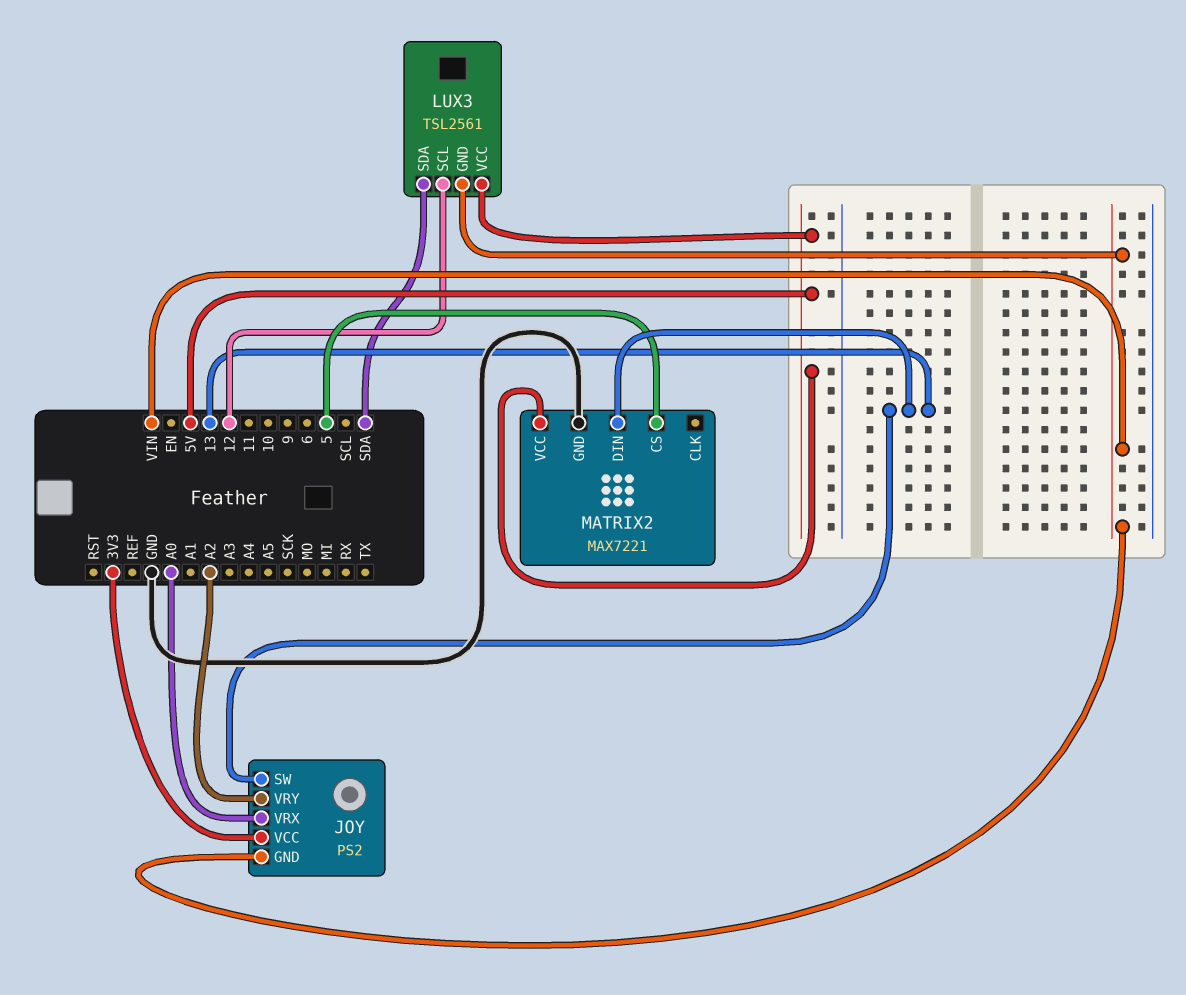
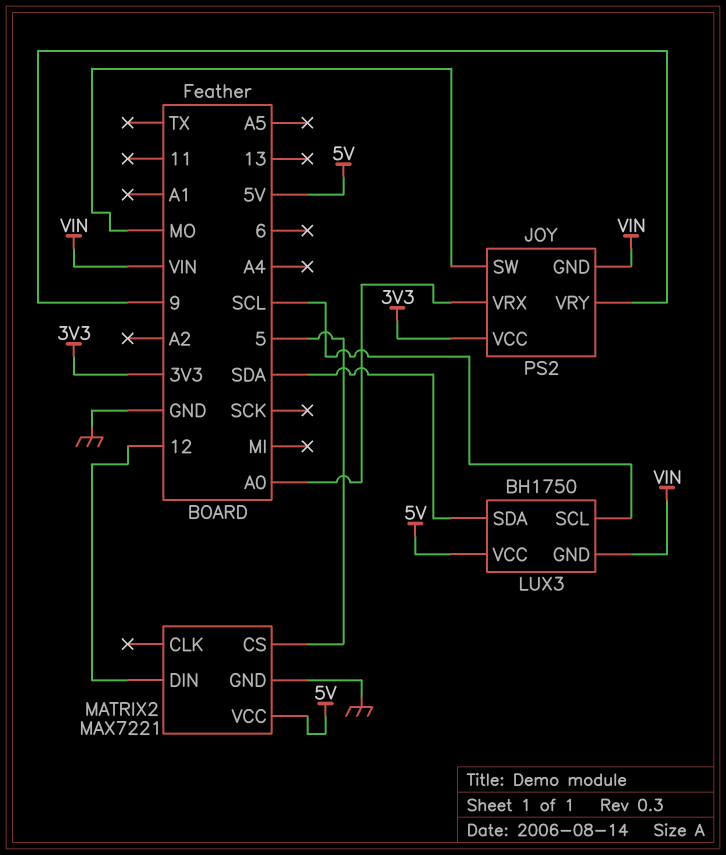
JOY pin SW: 13 -> MO
JOY pin VRY: A2 -> 9
LUX3: TSL2561 -> BH1750
LUX3 pin SCL: 12 -> SCL
MATRIX2 pin DIN: 13 -> 12

